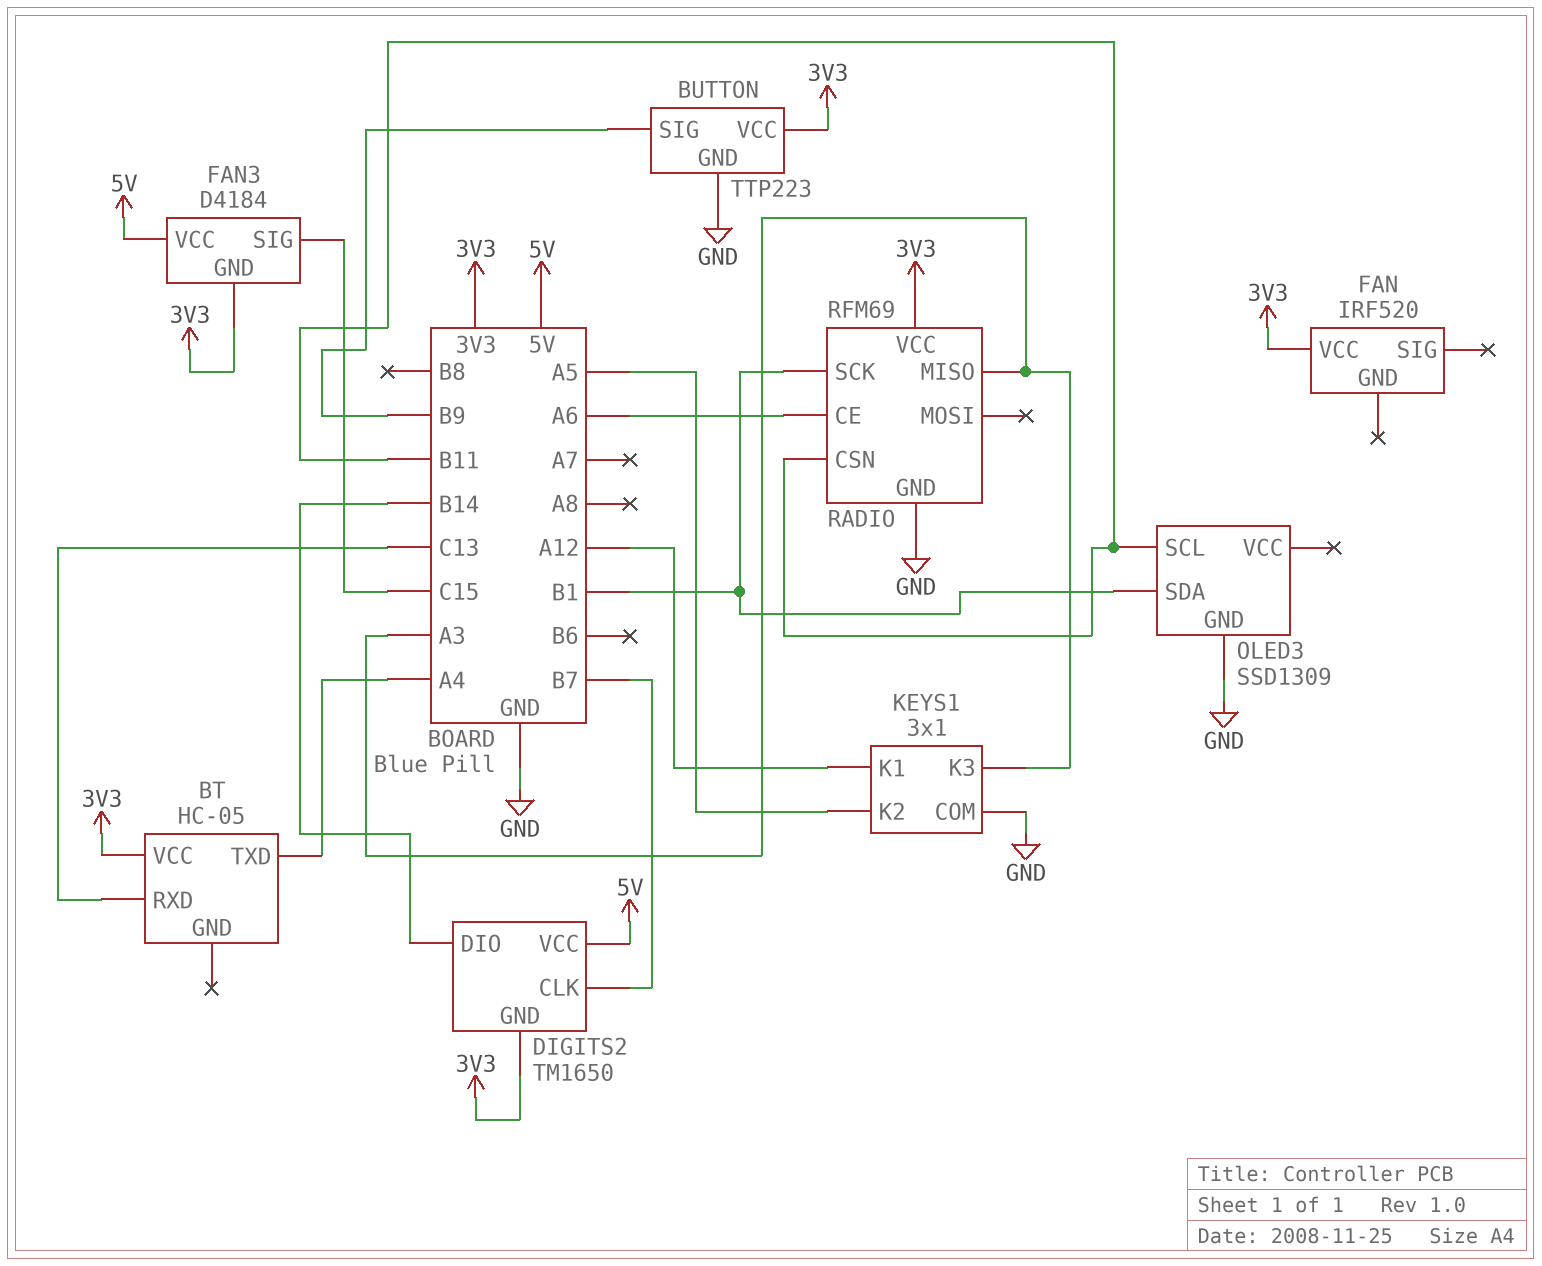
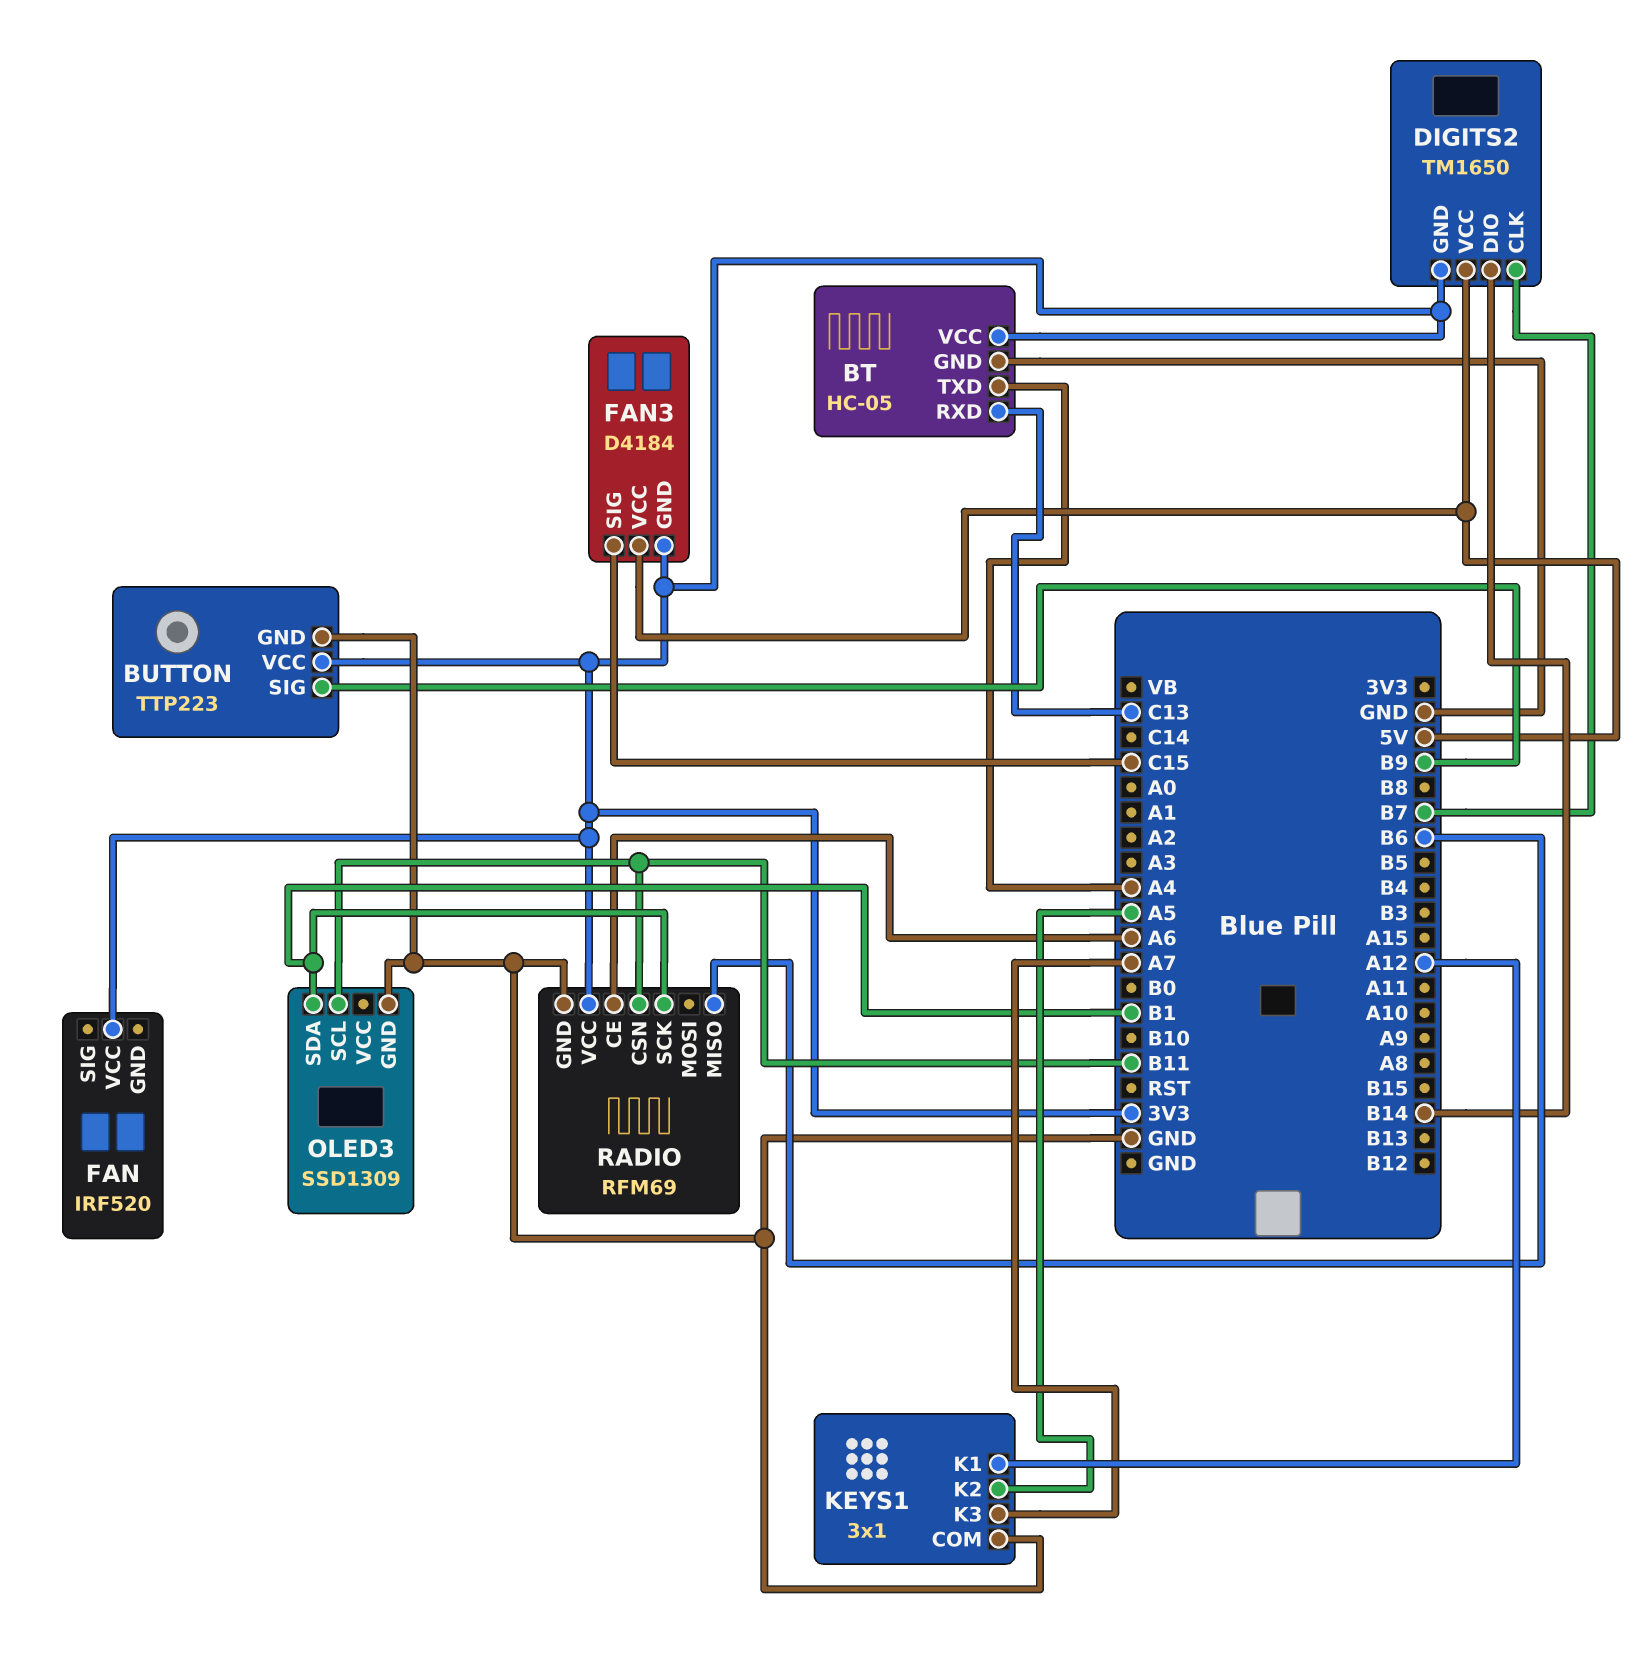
BT pin GND: none -> GND
KEYS1 pin K3: A3 -> A7
RADIO pin MISO: A3 -> B6

